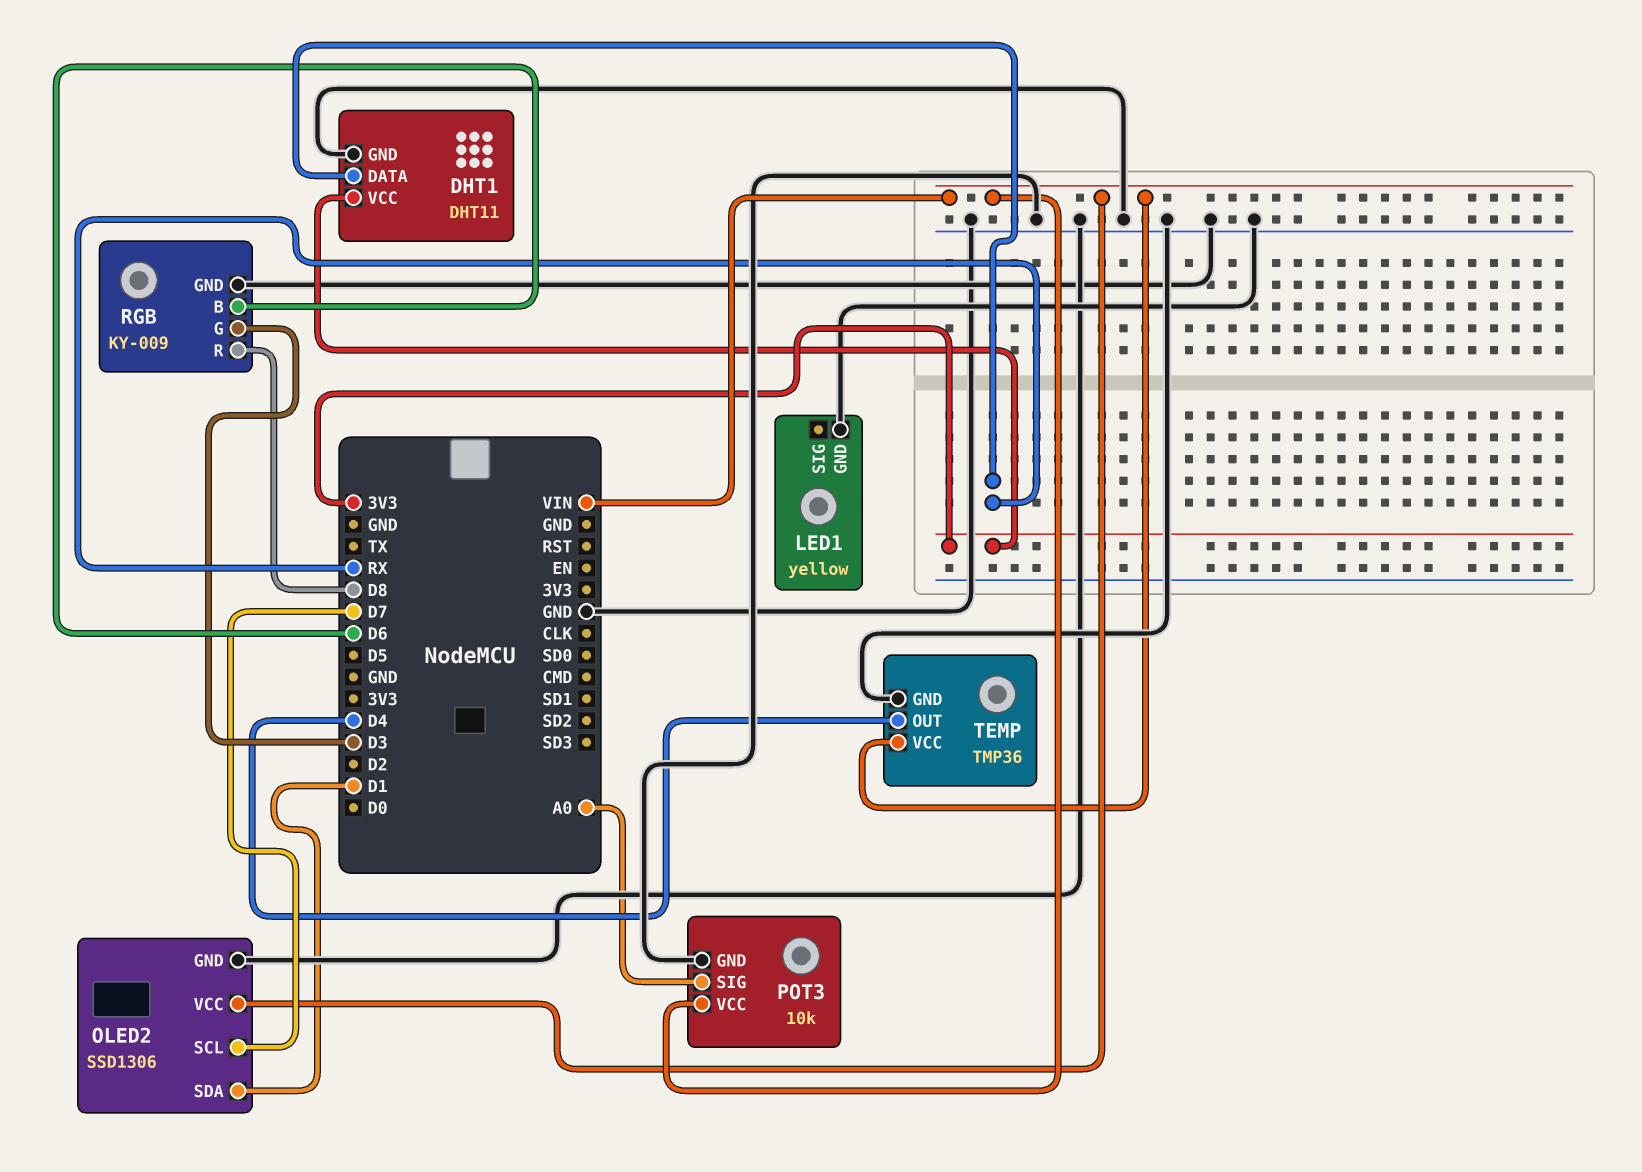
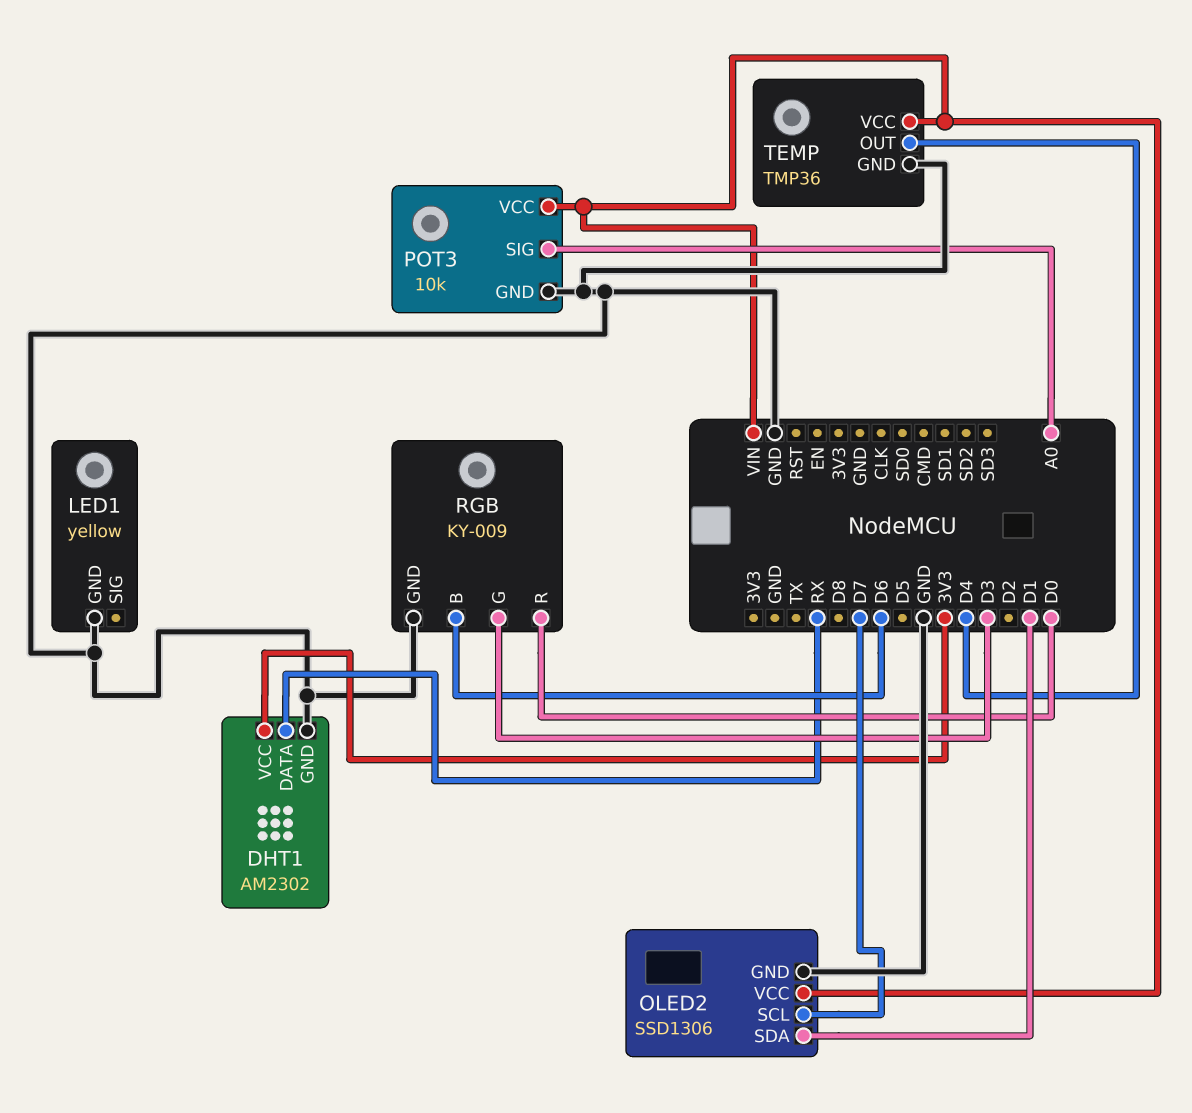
DHT1: DHT11 -> AM2302
RGB pin R: D8 -> D0

